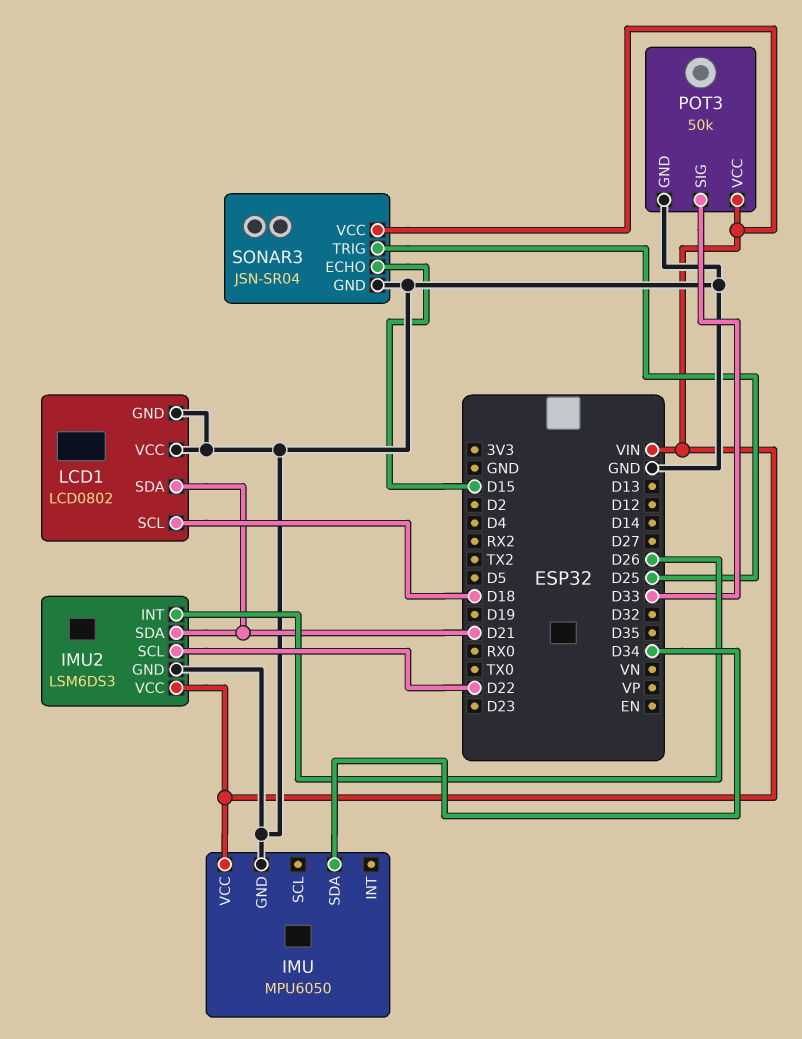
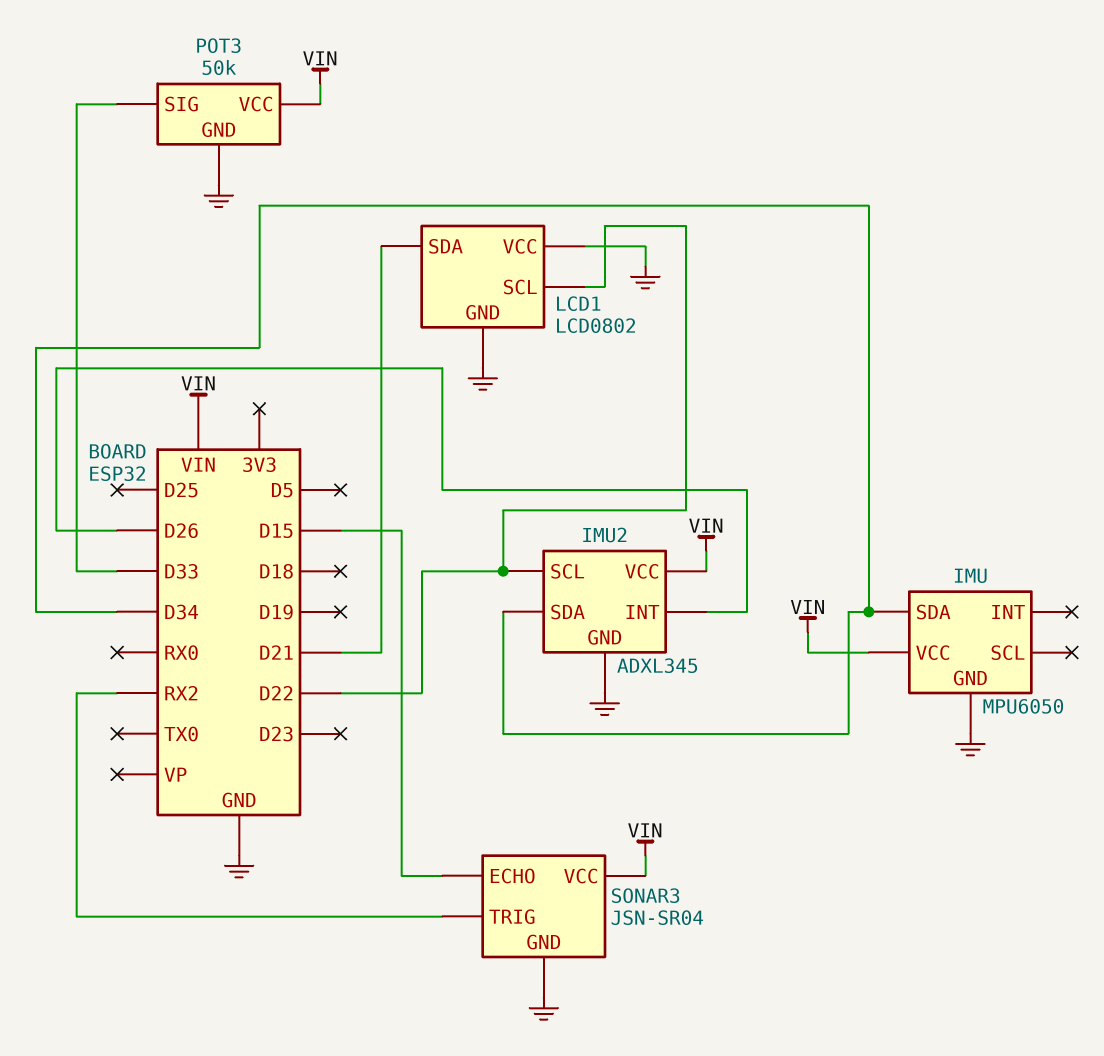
IMU2: LSM6DS3 -> ADXL345
IMU2 pin SDA: D21 -> D34
LCD1 pin SCL: D18 -> D22
SONAR3 pin TRIG: D25 -> RX2

